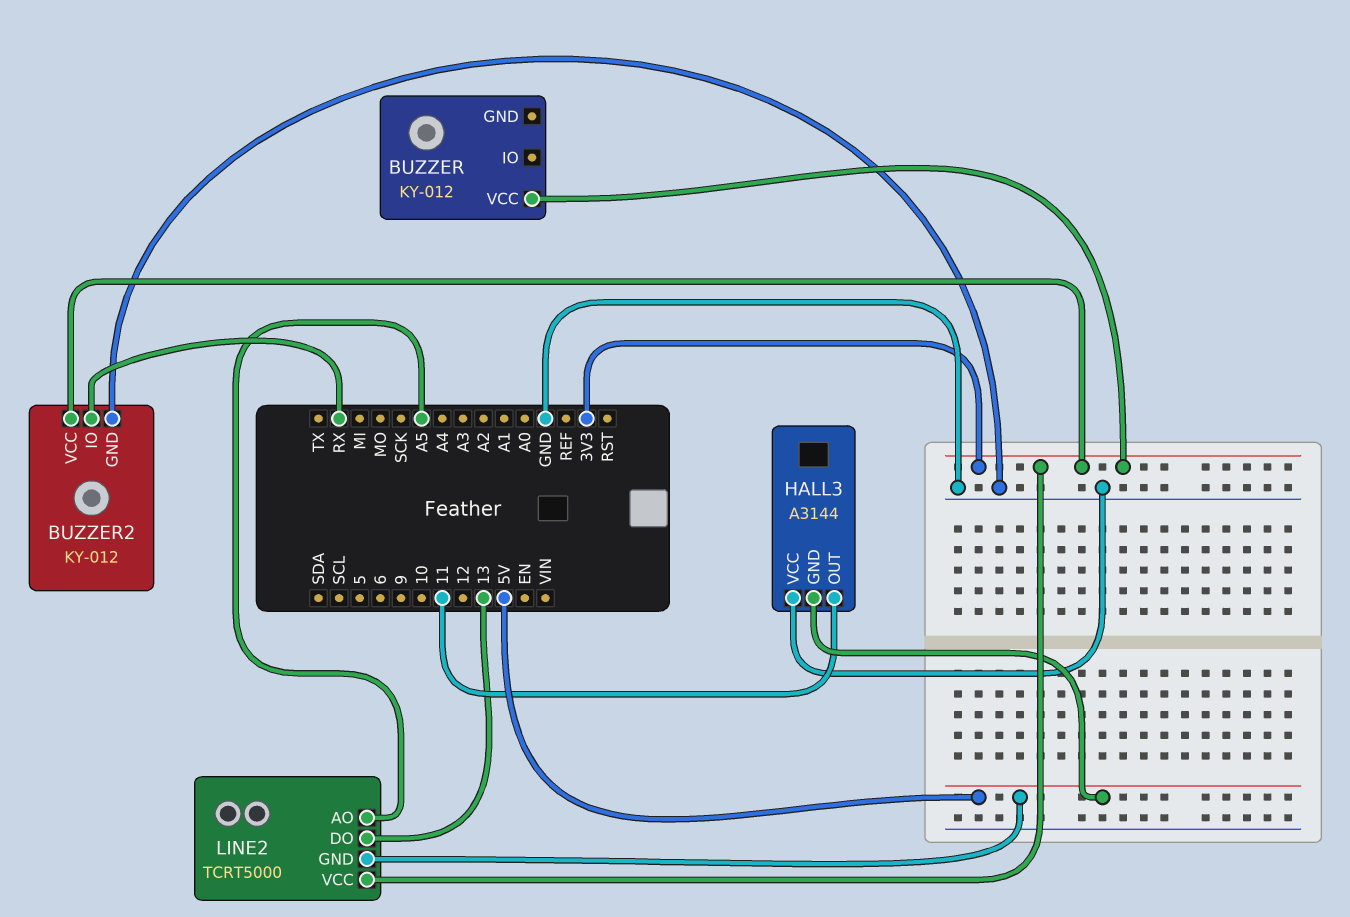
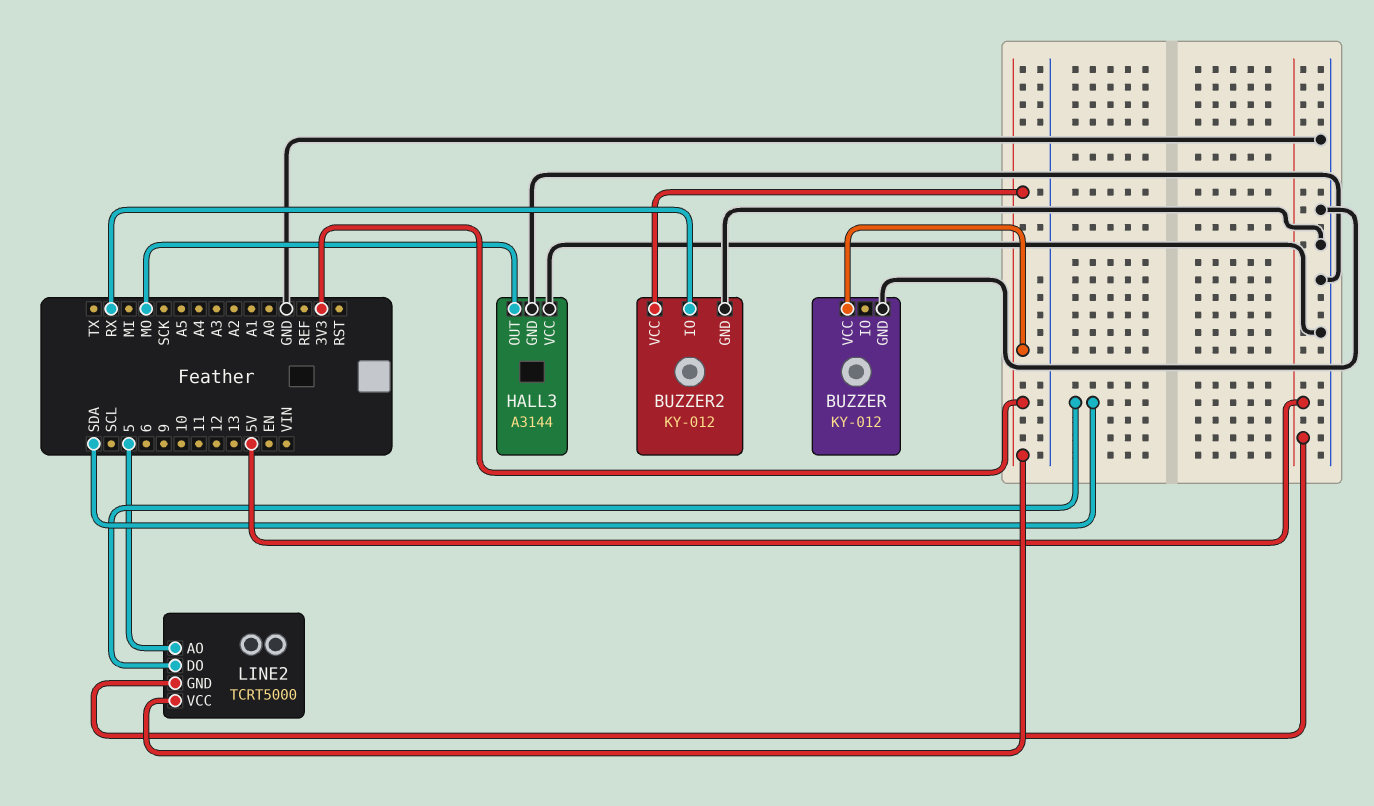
BUZZER pin GND: none -> GND
HALL3 pin GND: 5V -> GND
HALL3 pin OUT: 11 -> MO
LINE2 pin AO: A5 -> 5
LINE2 pin DO: 13 -> SDA

